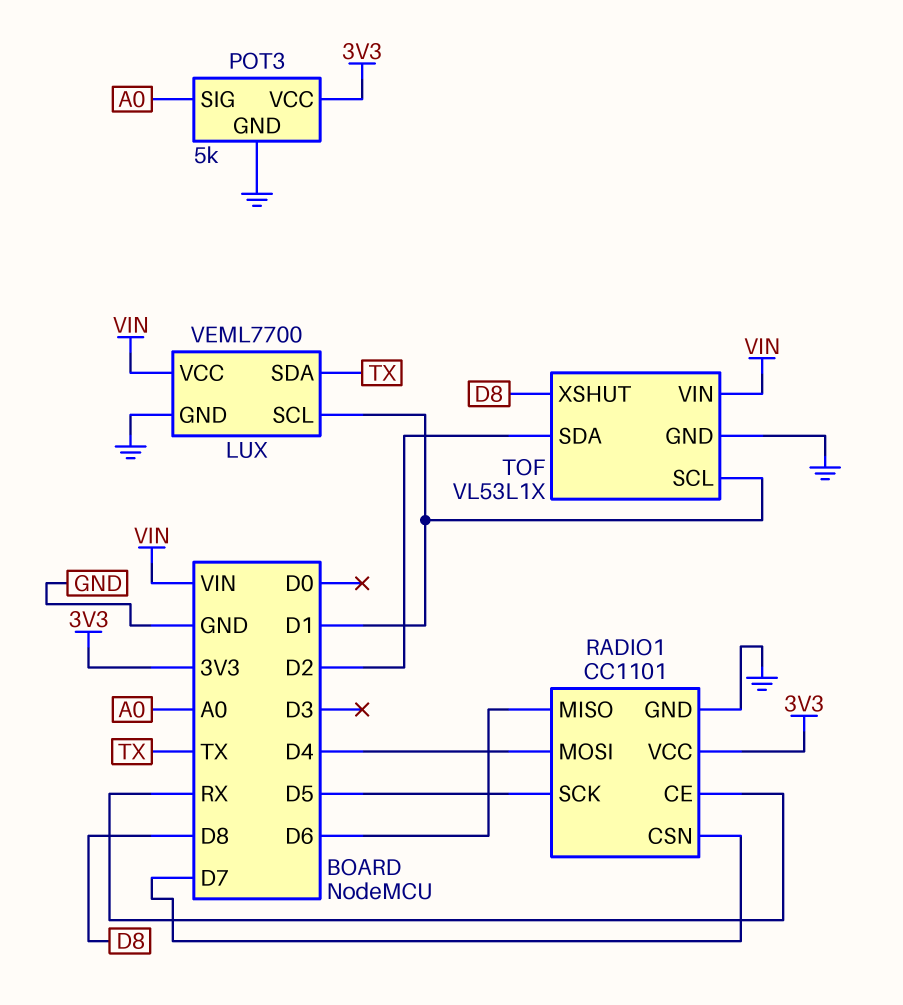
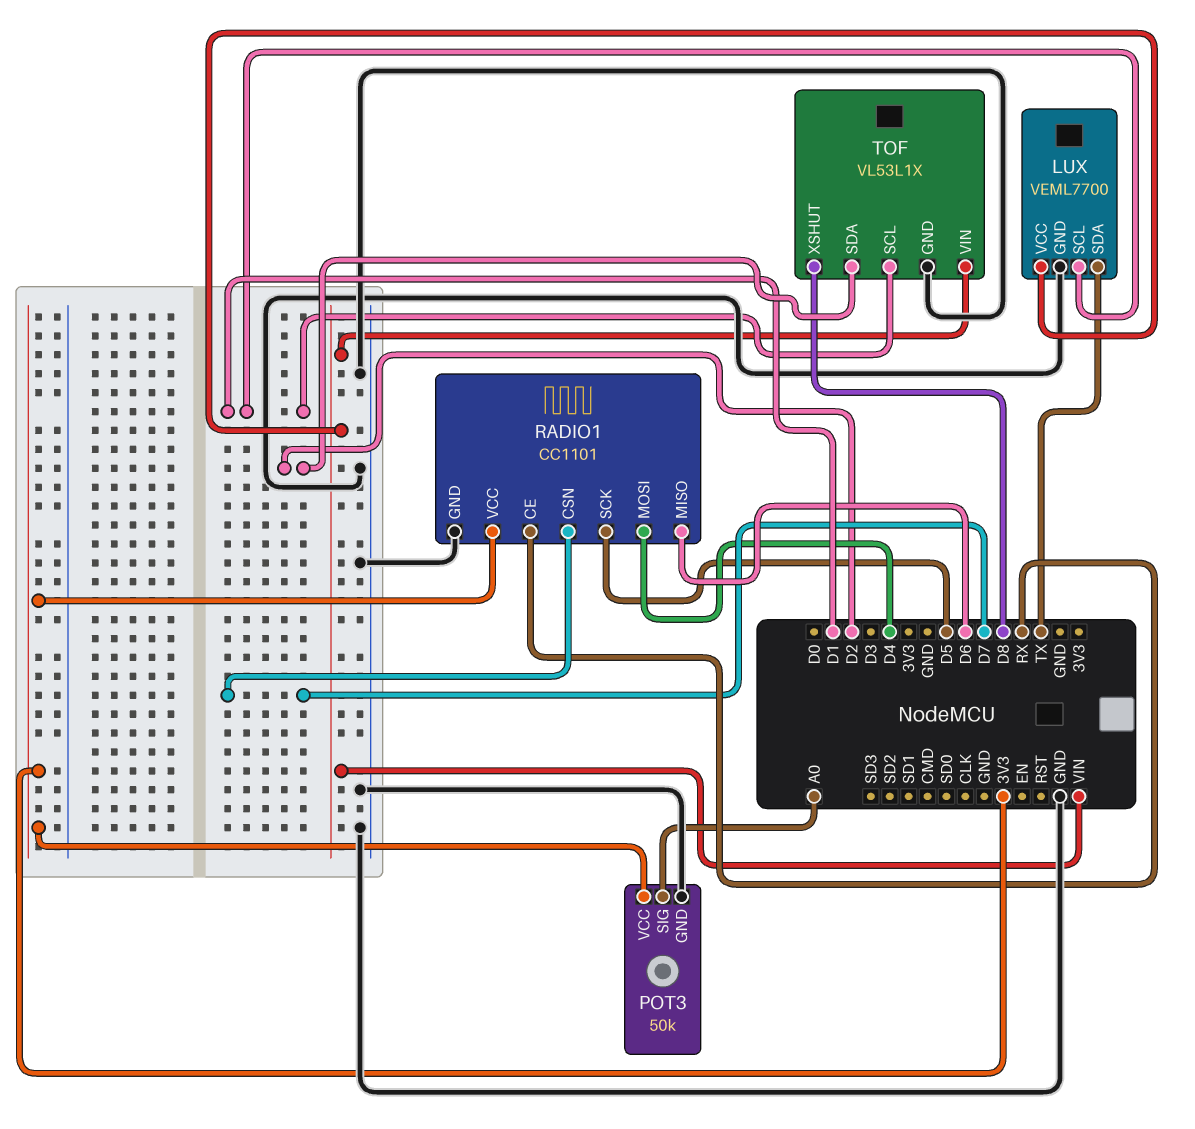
POT3: 5k -> 50k

